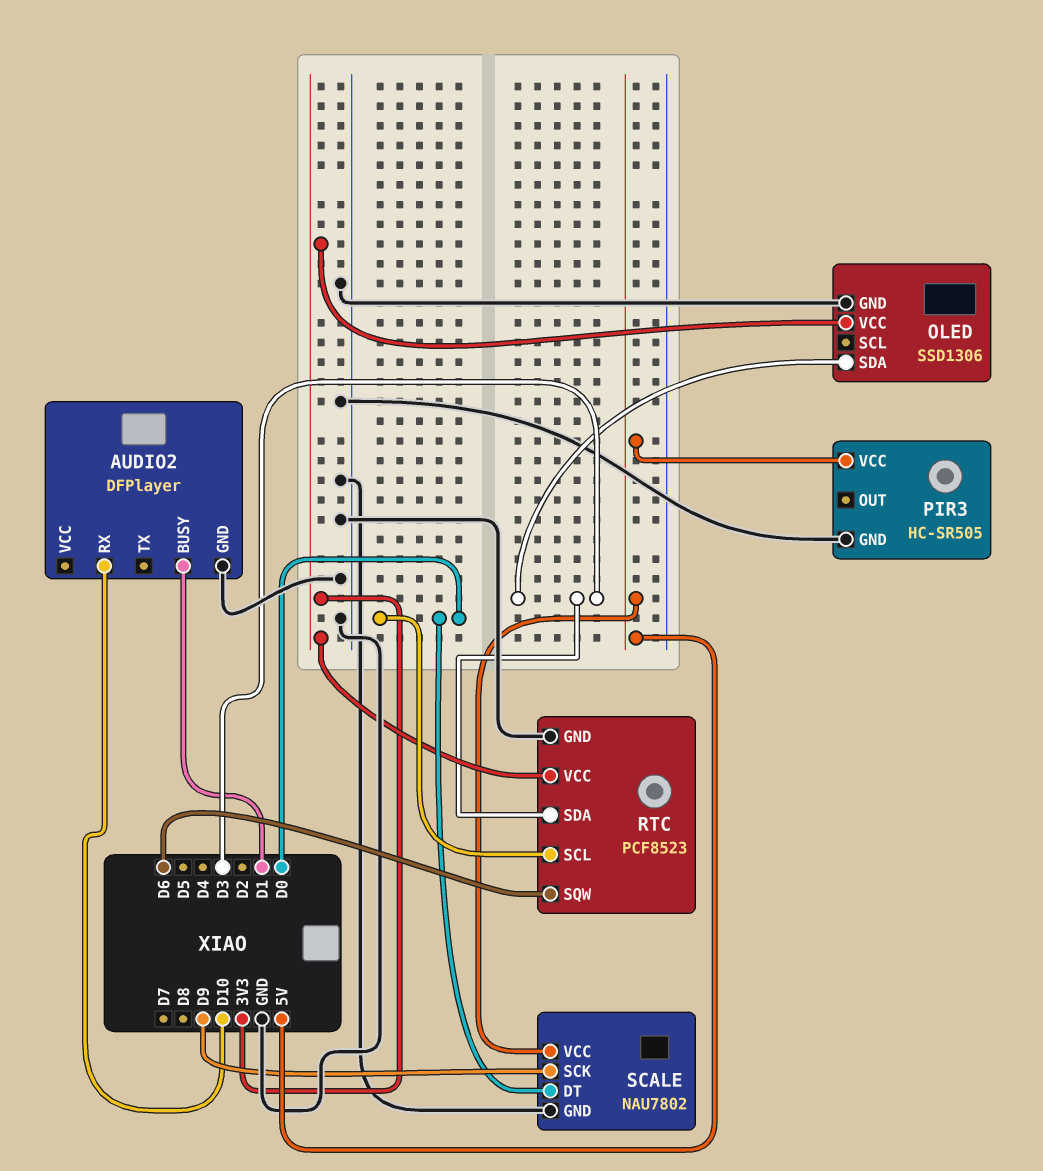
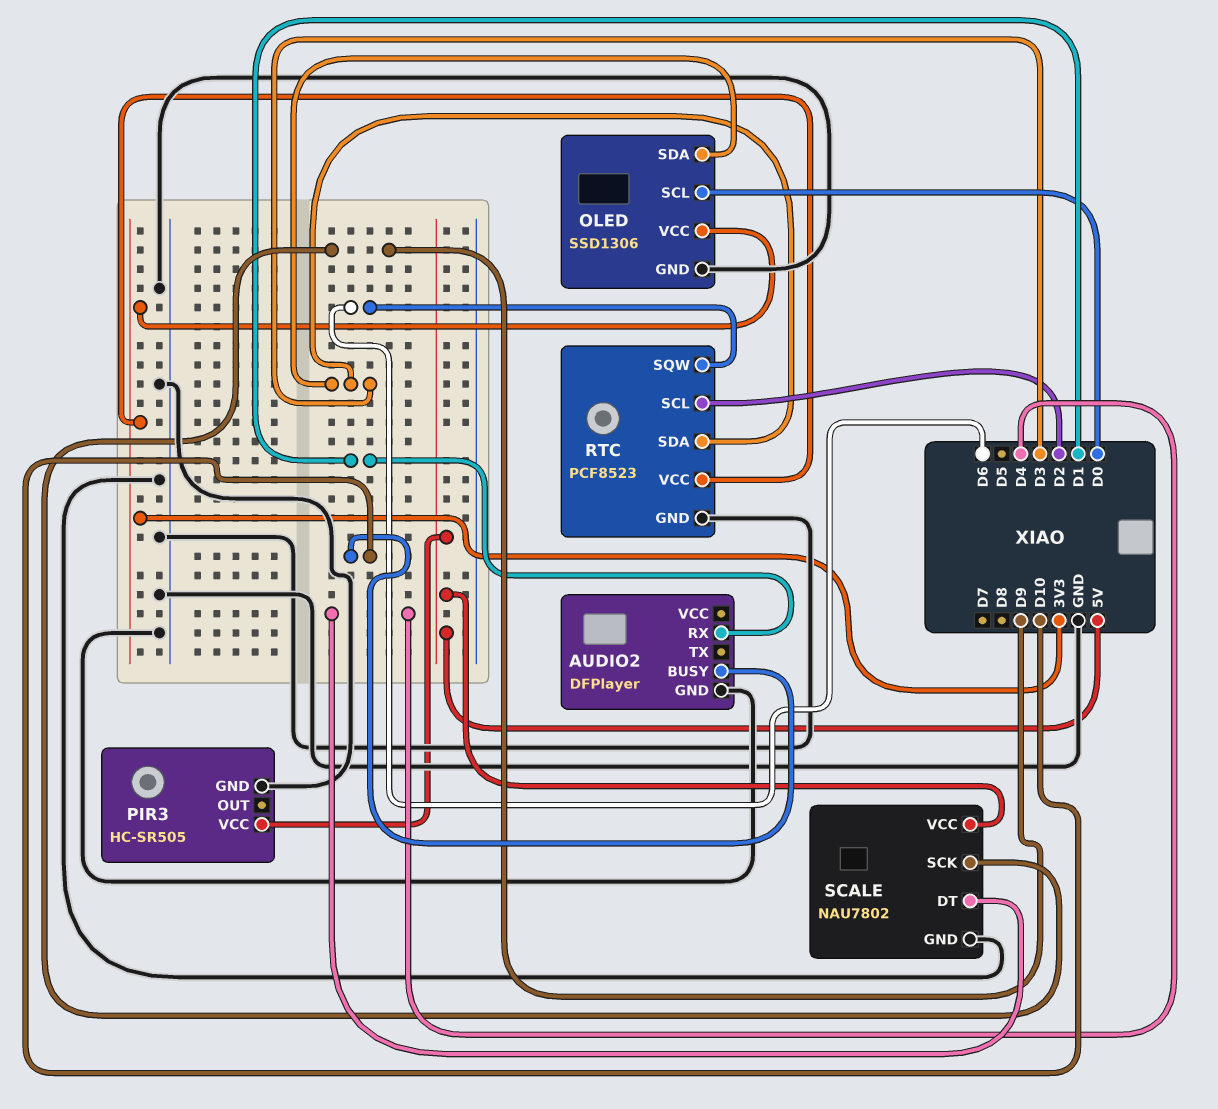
AUDIO2 pin BUSY: D1 -> D10
AUDIO2 pin RX: D10 -> D1
OLED pin SCL: none -> D0
RTC pin SCL: D0 -> D2
SCALE pin DT: D0 -> D4

